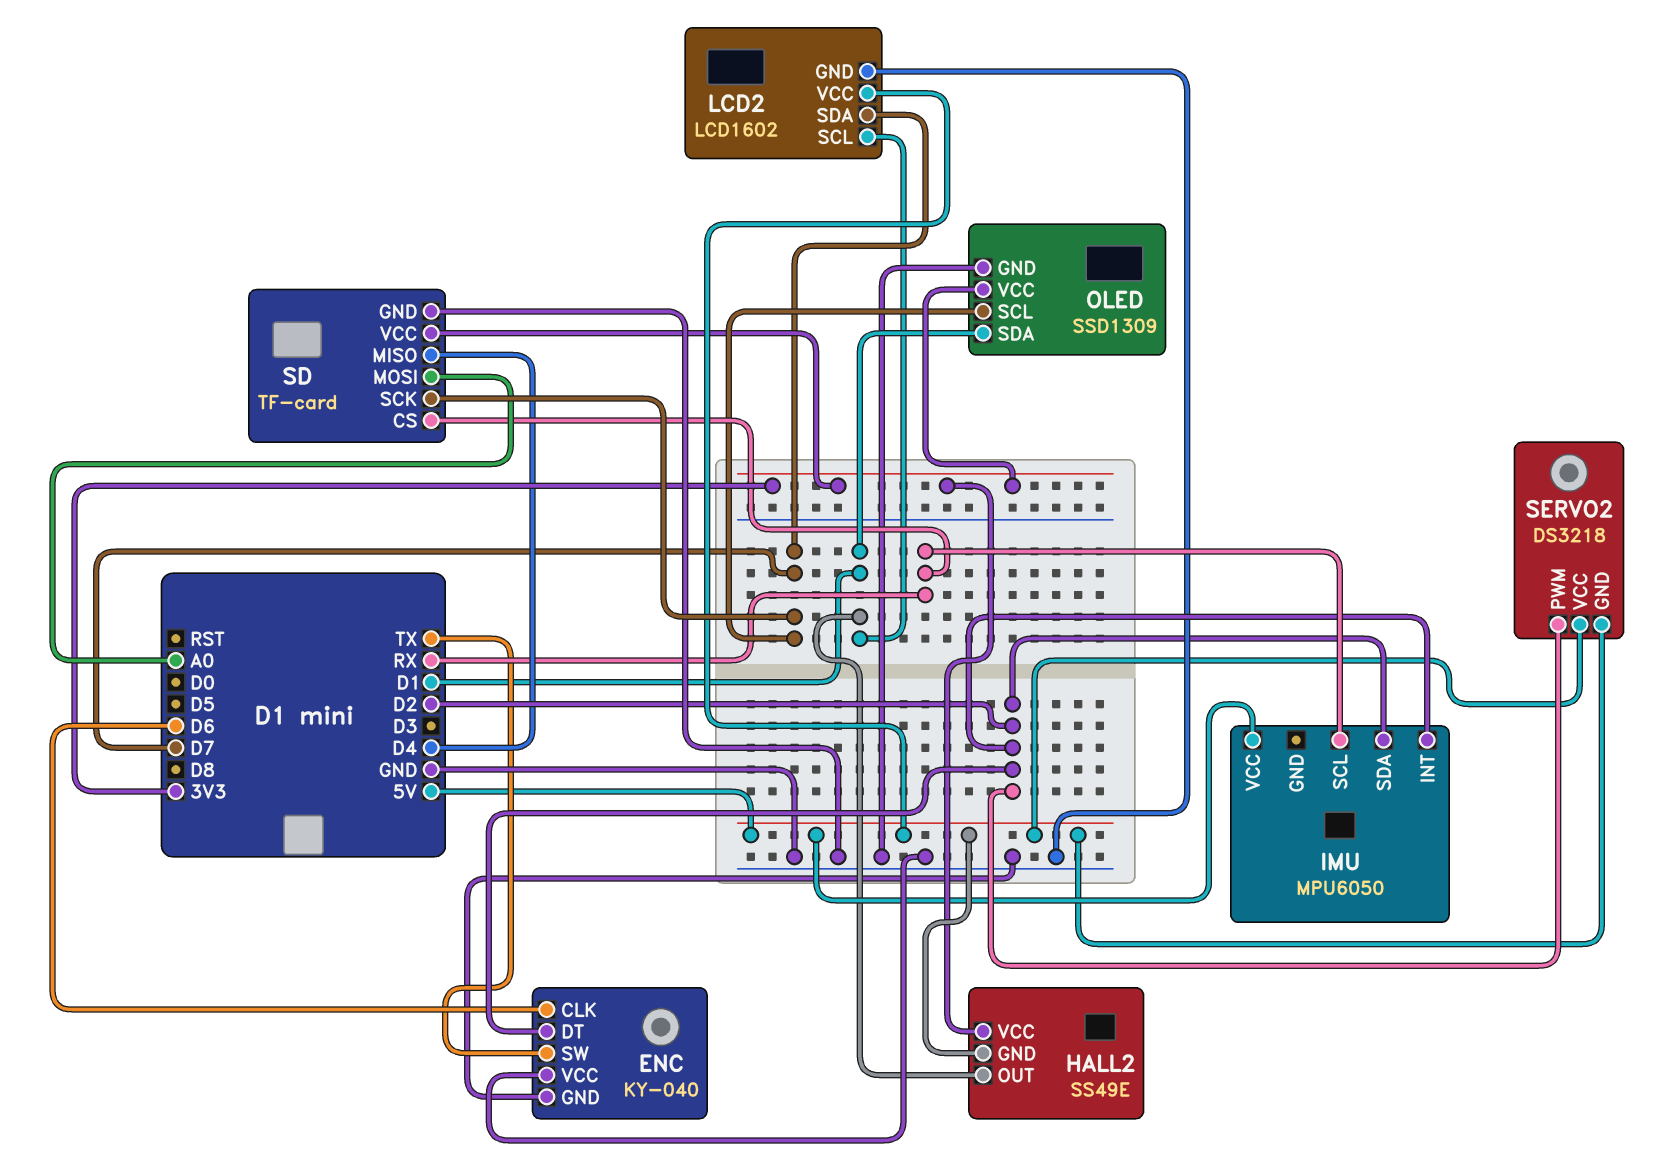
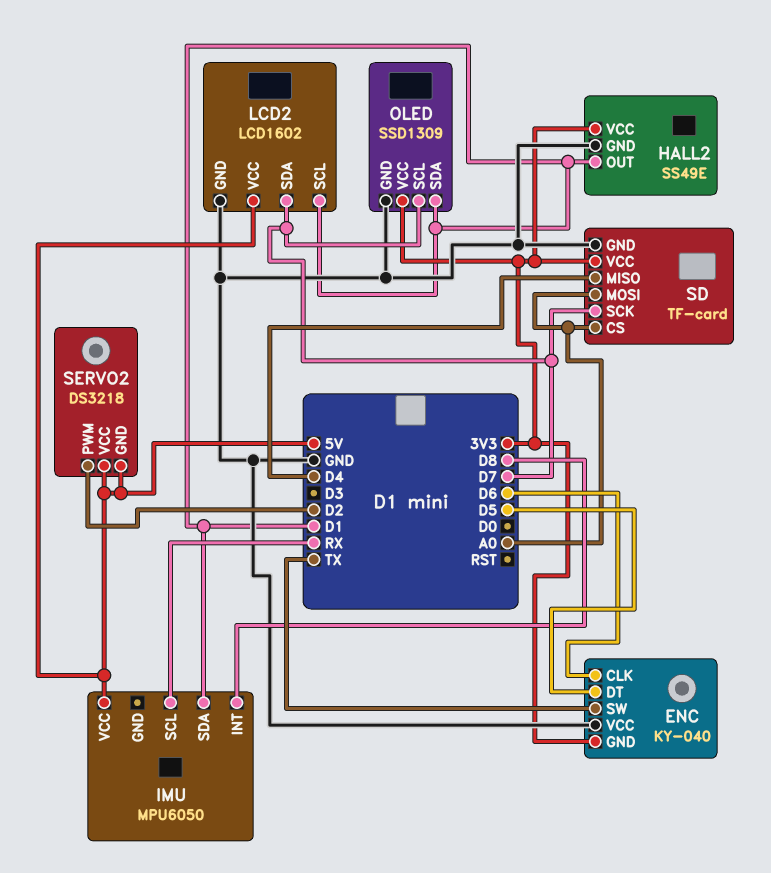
ENC pin DT: D2 -> D5
ENC pin GND: GND -> 3V3
HALL2 pin GND: 5V -> GND
IMU pin INT: D2 -> D8
IMU pin SDA: D2 -> D1
SD pin CS: RX -> A0

